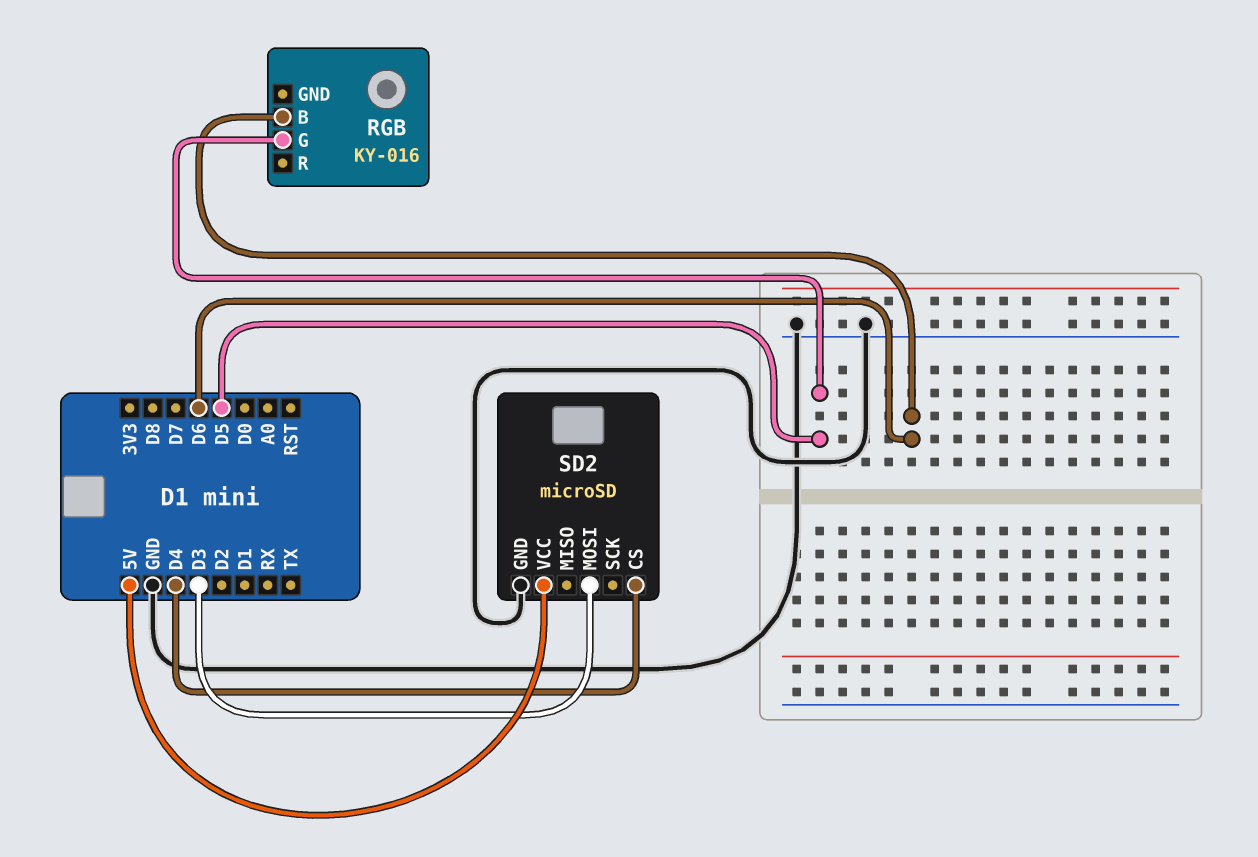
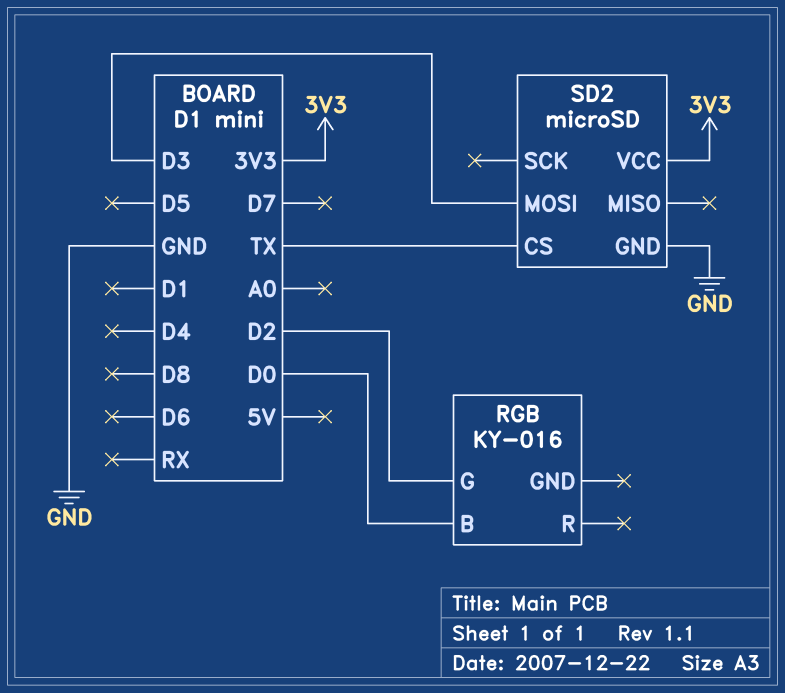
RGB pin B: D6 -> D0
RGB pin G: D5 -> D2
SD2 pin CS: D4 -> TX
SD2 pin VCC: 5V -> 3V3

